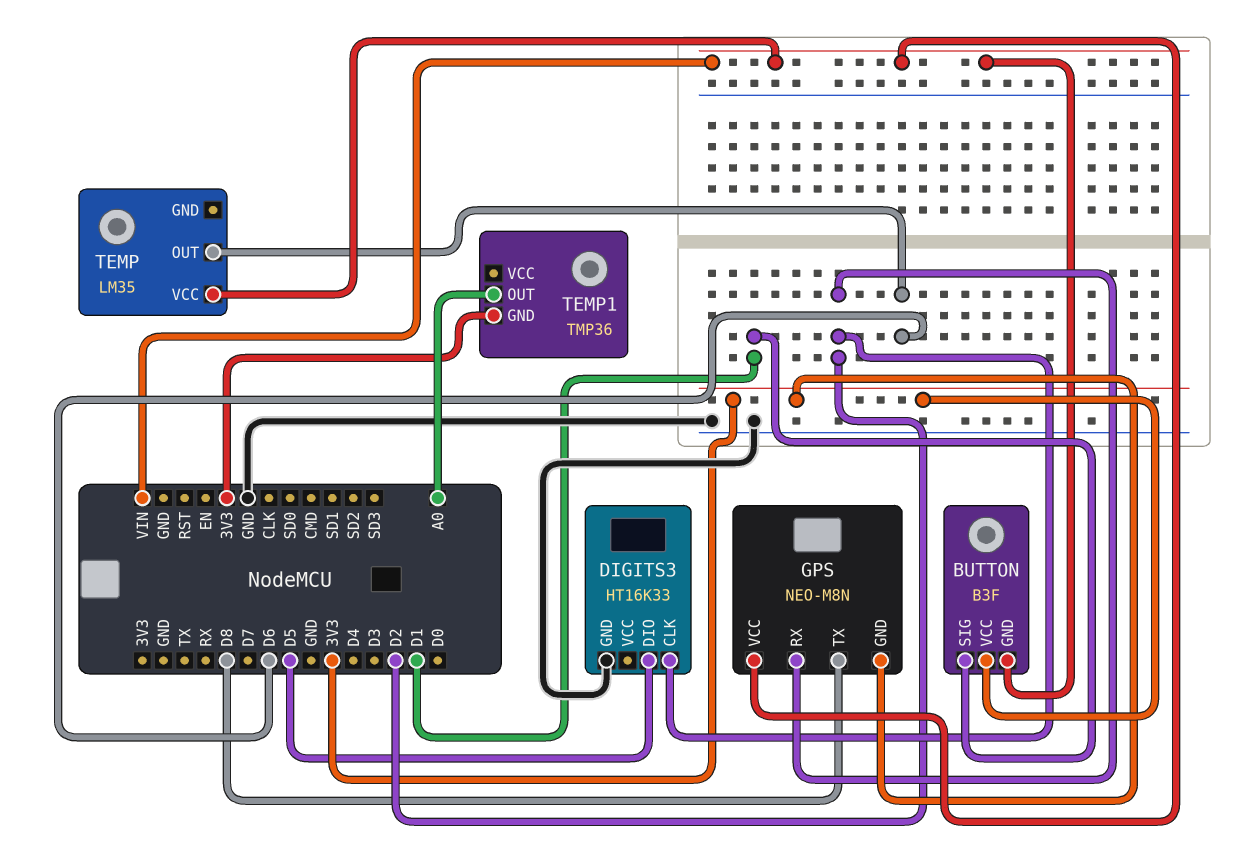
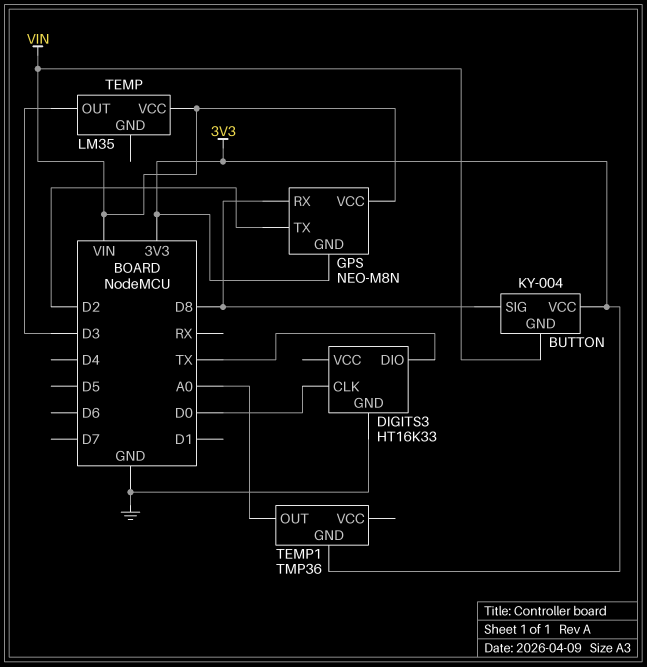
BUTTON: B3F -> KY-004
BUTTON pin SIG: D1 -> D8
DIGITS3 pin CLK: D2 -> D0
DIGITS3 pin DIO: D5 -> TX
GPS pin RX: D2 -> D8
GPS pin TX: D8 -> D2
TEMP pin OUT: D6 -> D3

